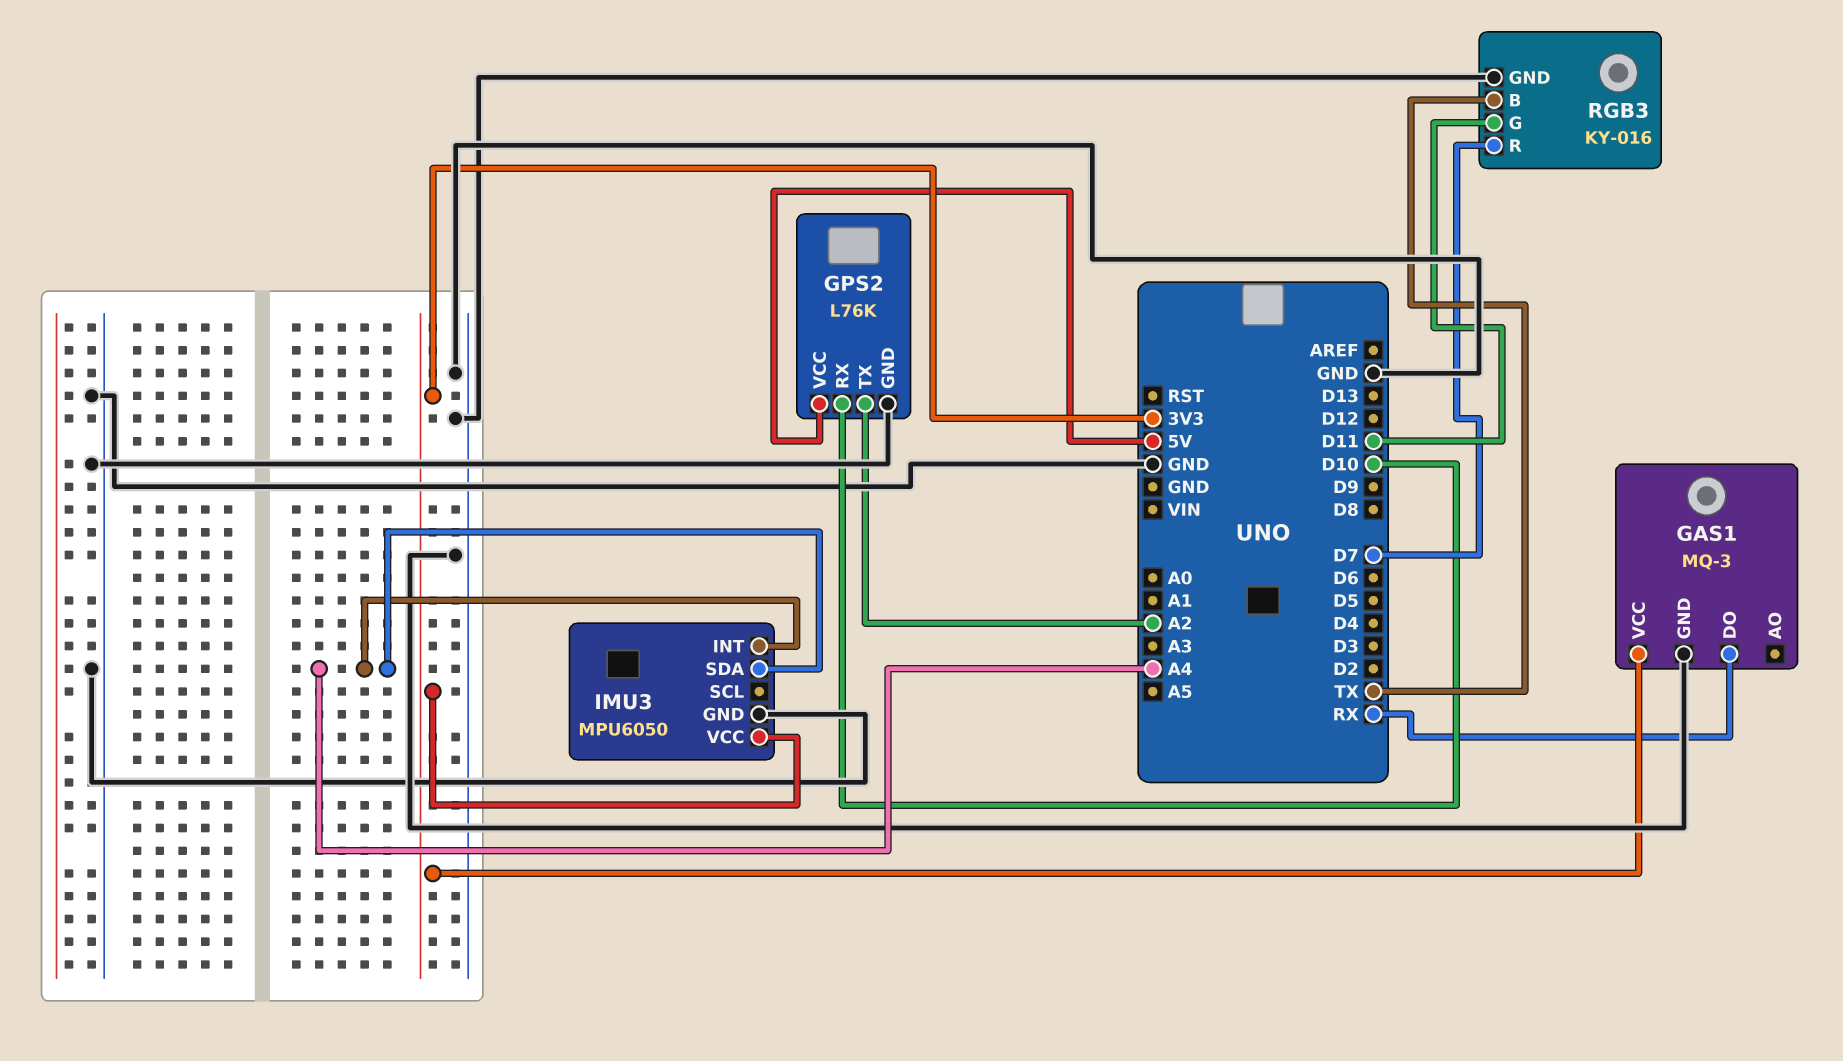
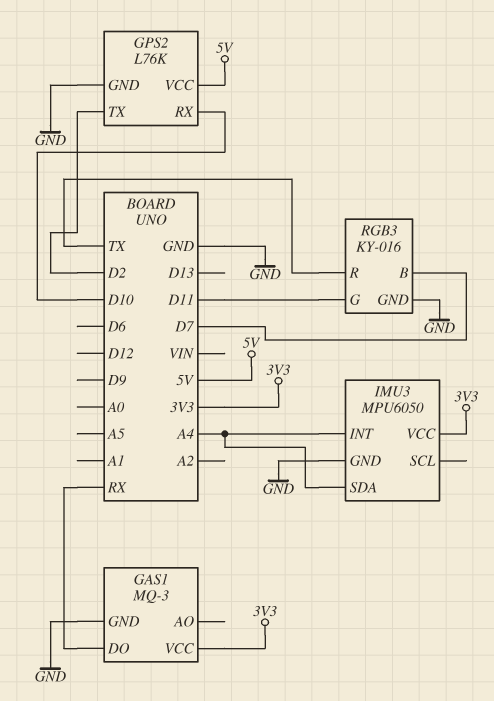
GPS2 pin TX: A2 -> D2
RGB3 pin B: TX -> D7
RGB3 pin R: D7 -> TX

